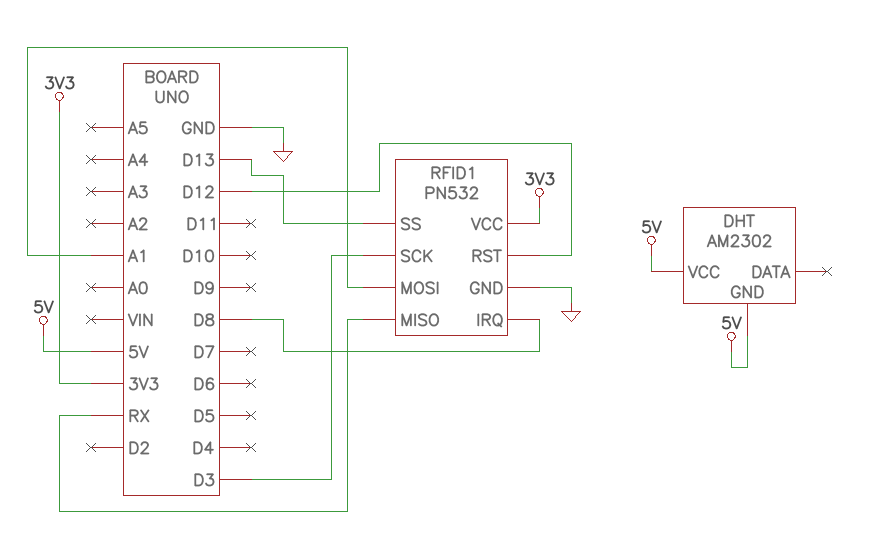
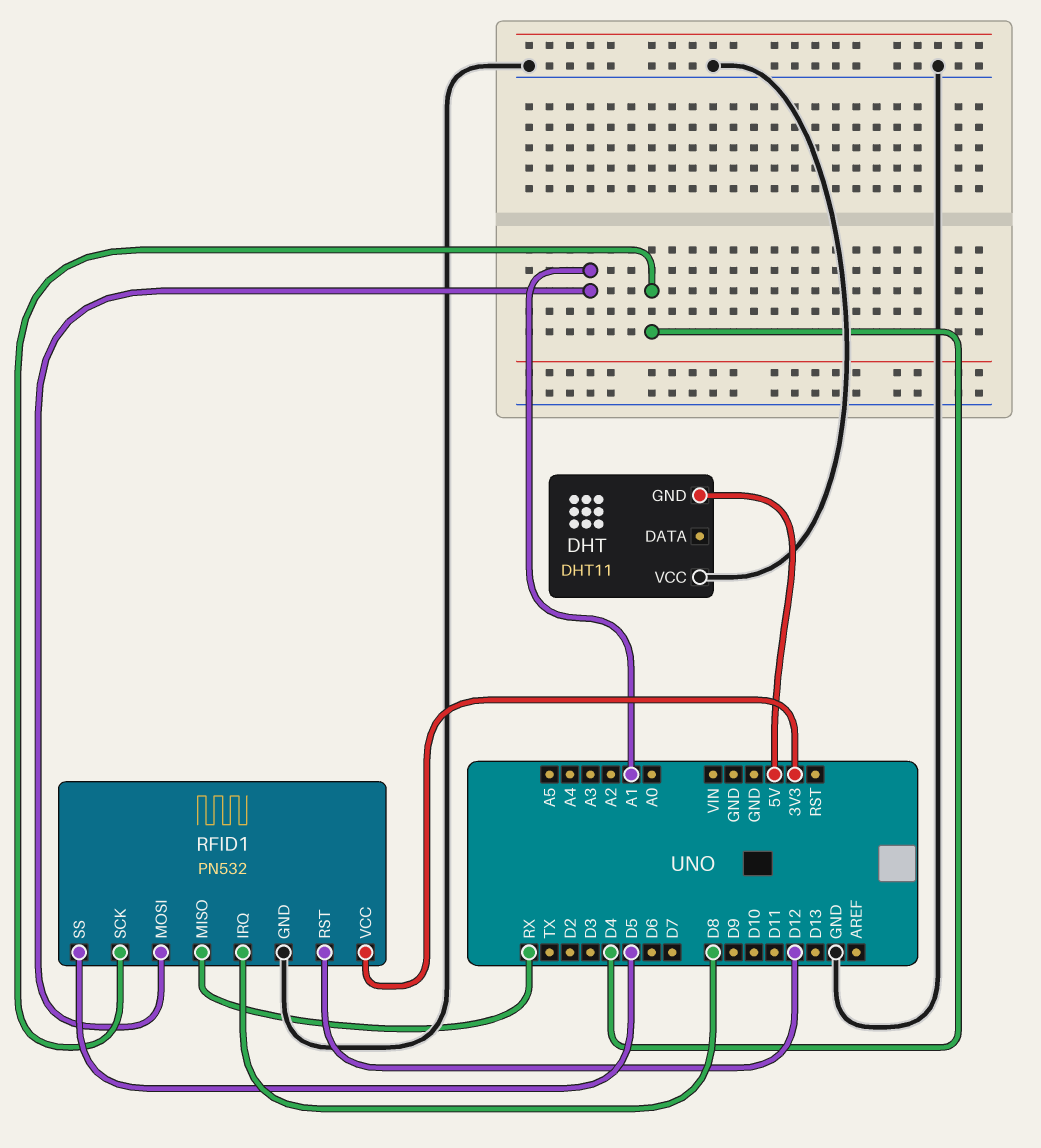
DHT: AM2302 -> DHT11
DHT pin VCC: 5V -> GND
RFID1 pin SCK: D3 -> D4
RFID1 pin SS: D13 -> D5

